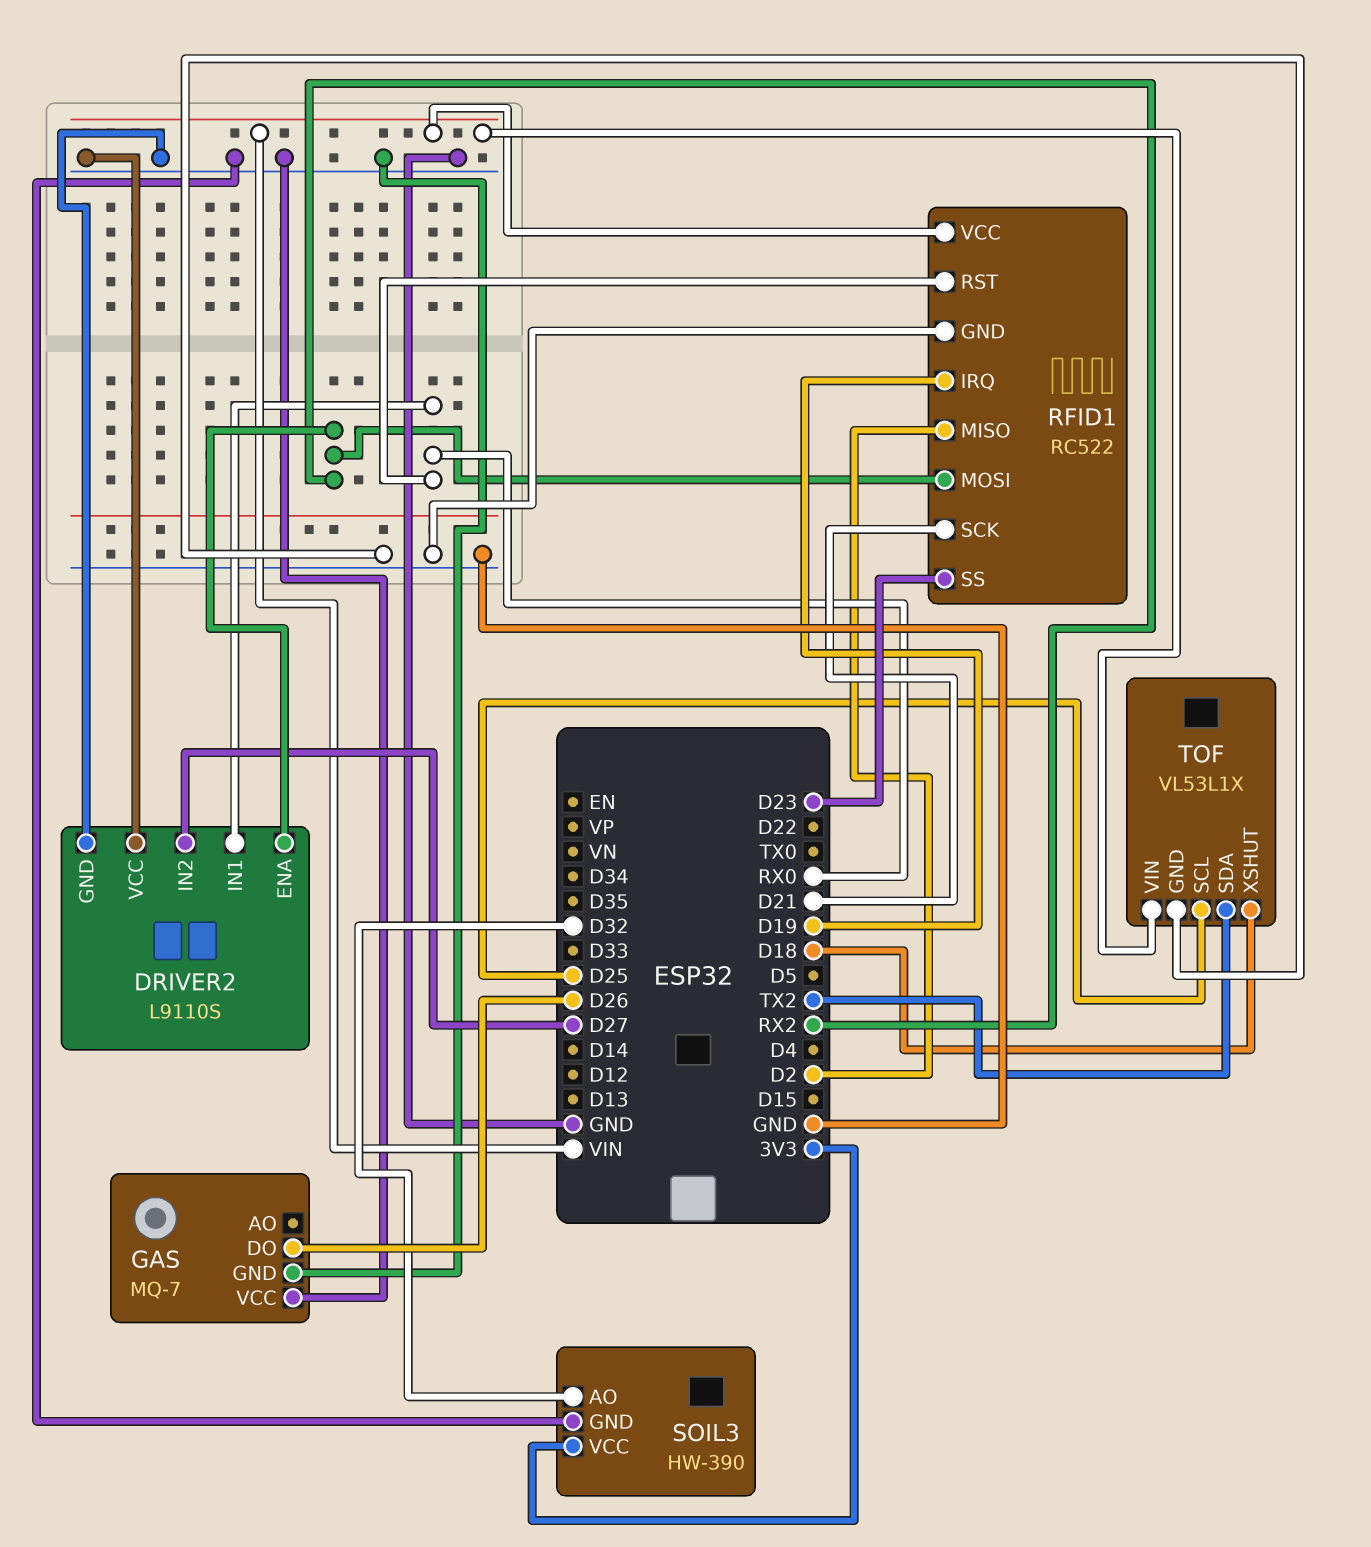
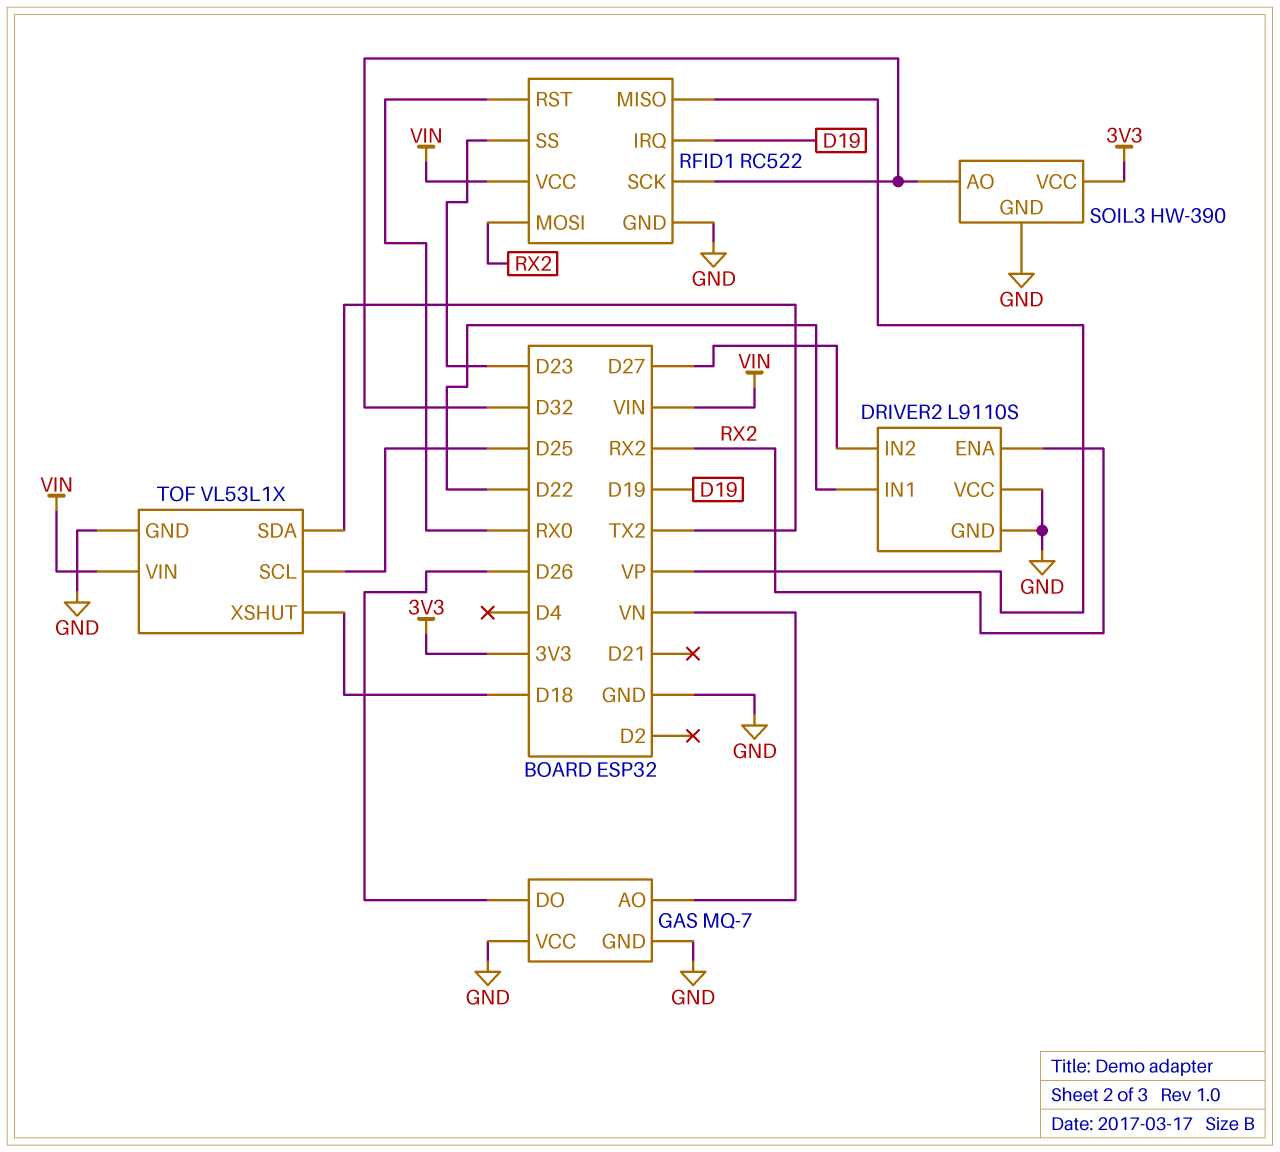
DRIVER2 pin IN1: RX0 -> D22
GAS pin AO: none -> VN
RFID1 pin MISO: D2 -> VP
RFID1 pin SCK: D21 -> D32

